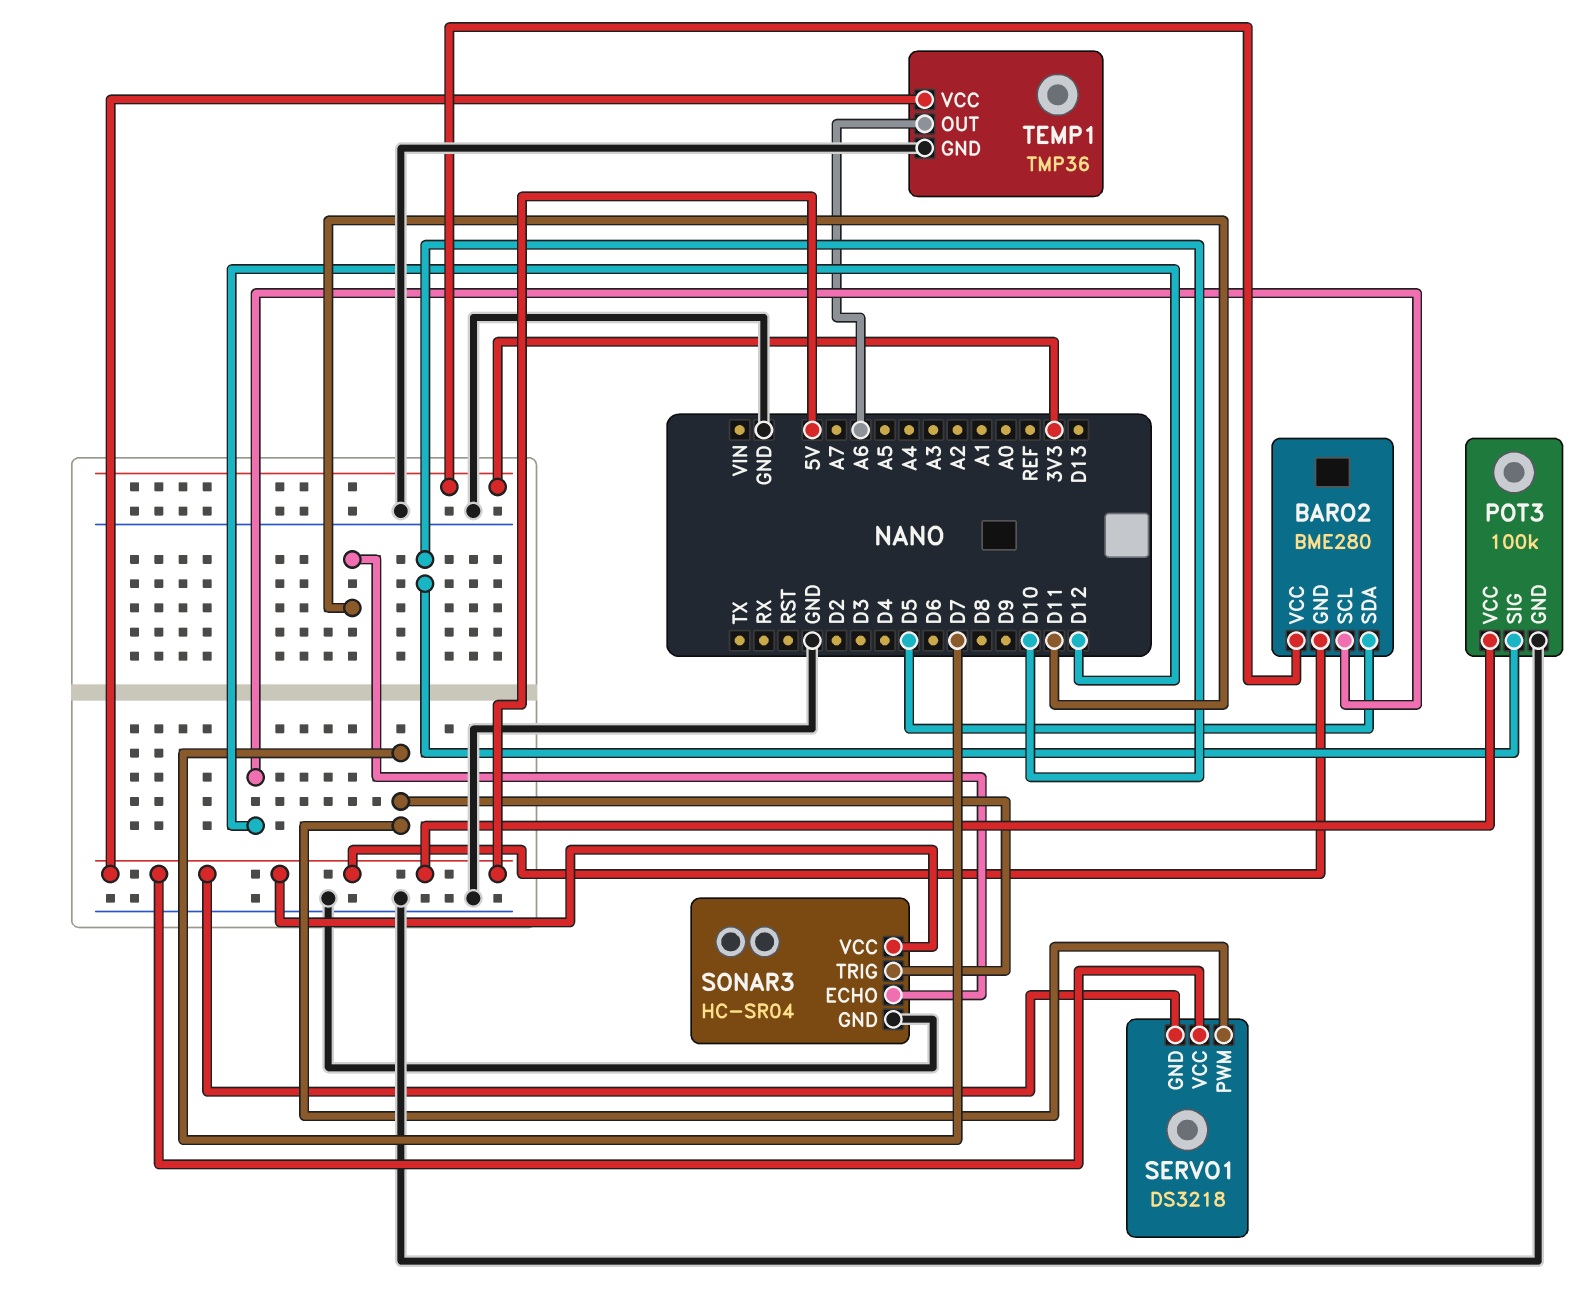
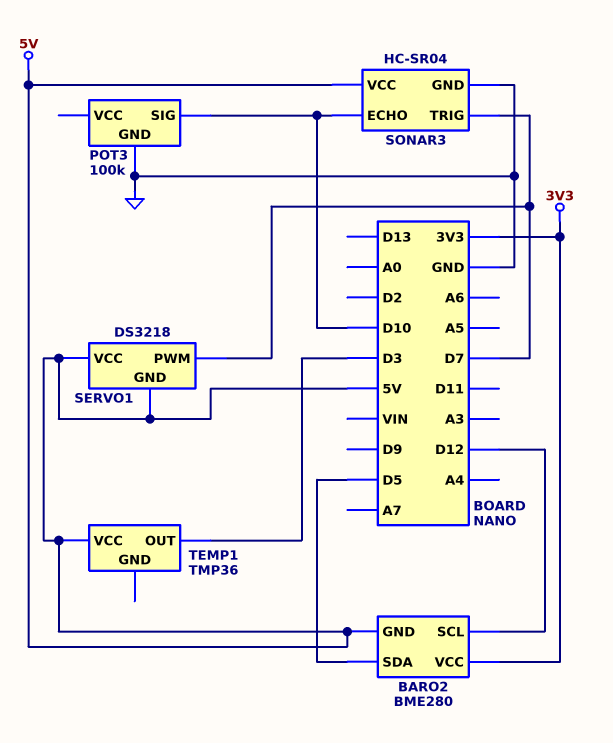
POT3 pin VCC: 5V -> none
SONAR3 pin ECHO: D11 -> D10
TEMP1 pin GND: GND -> none
TEMP1 pin OUT: A6 -> D3

